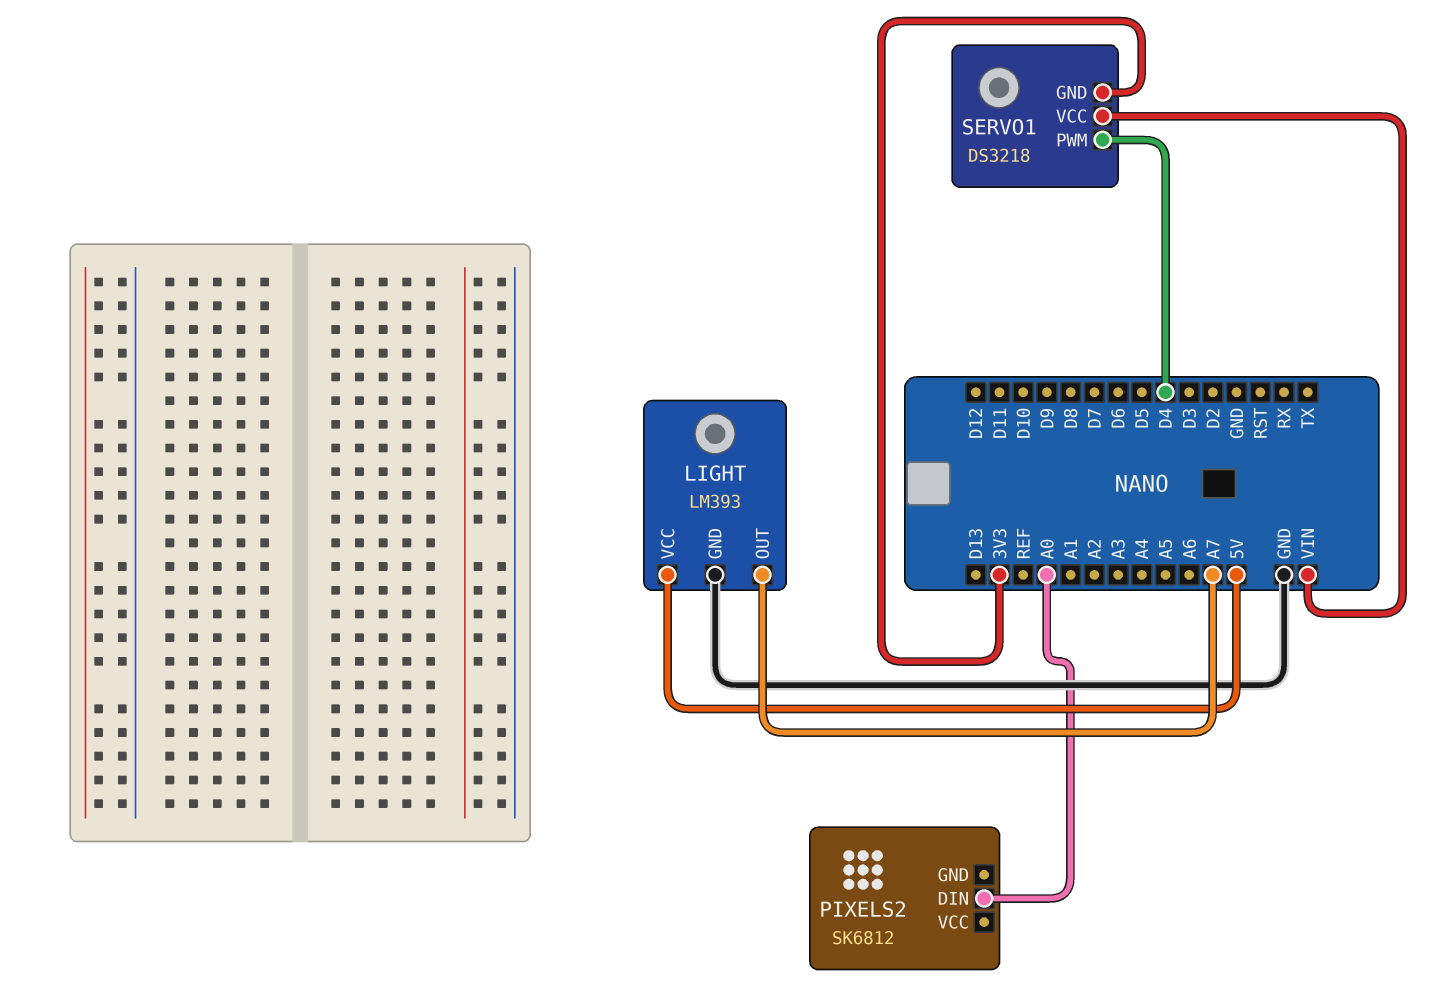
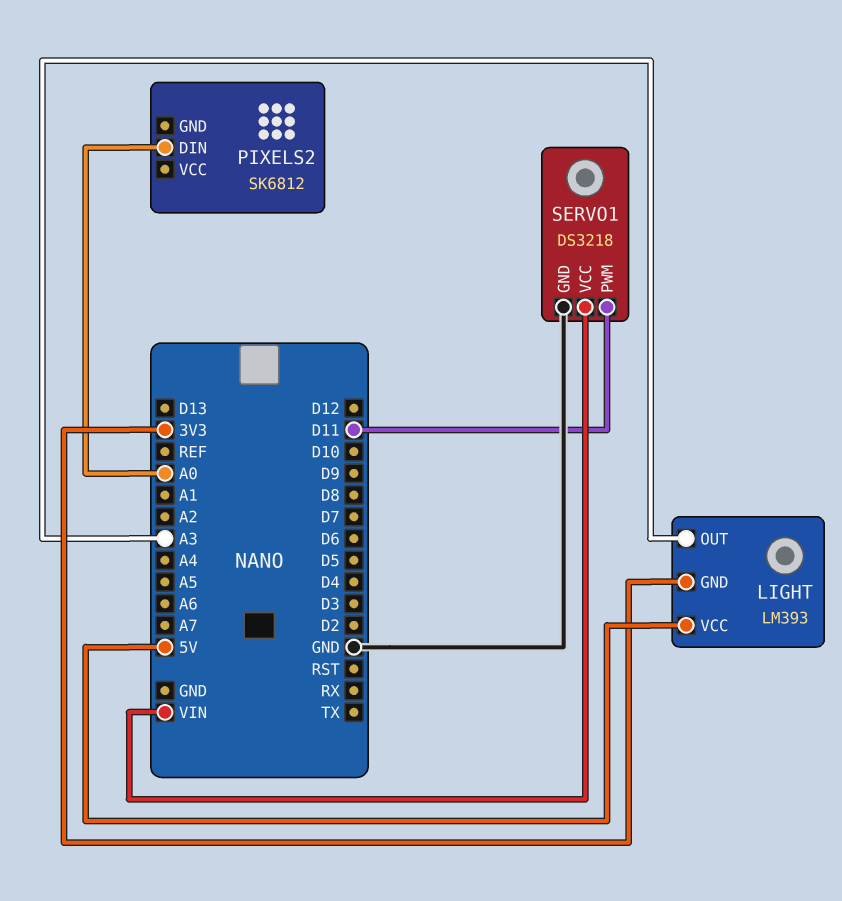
LIGHT pin GND: GND -> 3V3
LIGHT pin OUT: A7 -> A3
SERVO1 pin GND: 3V3 -> GND
SERVO1 pin PWM: D4 -> D11

